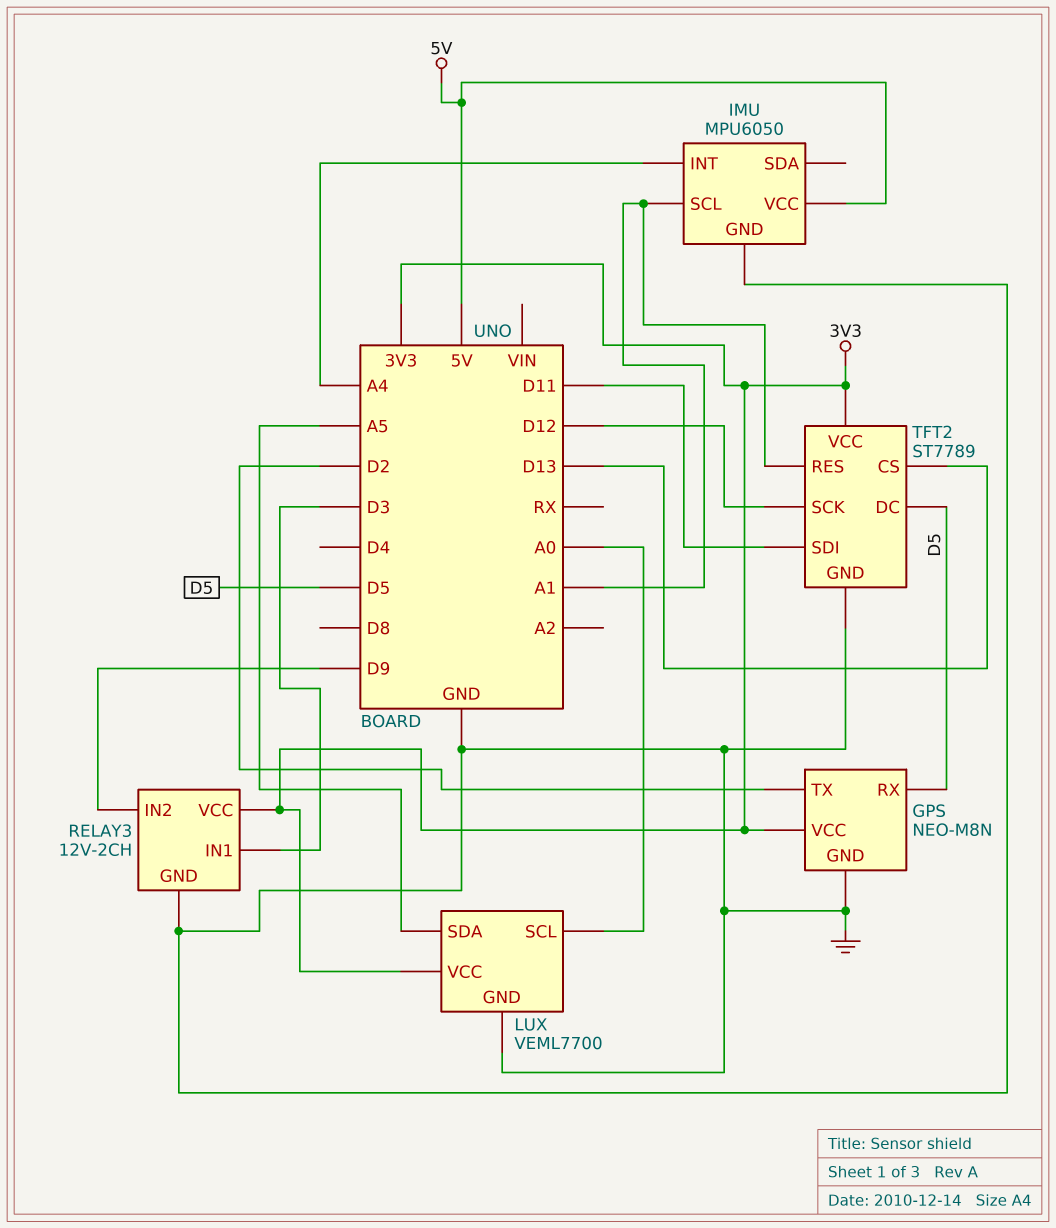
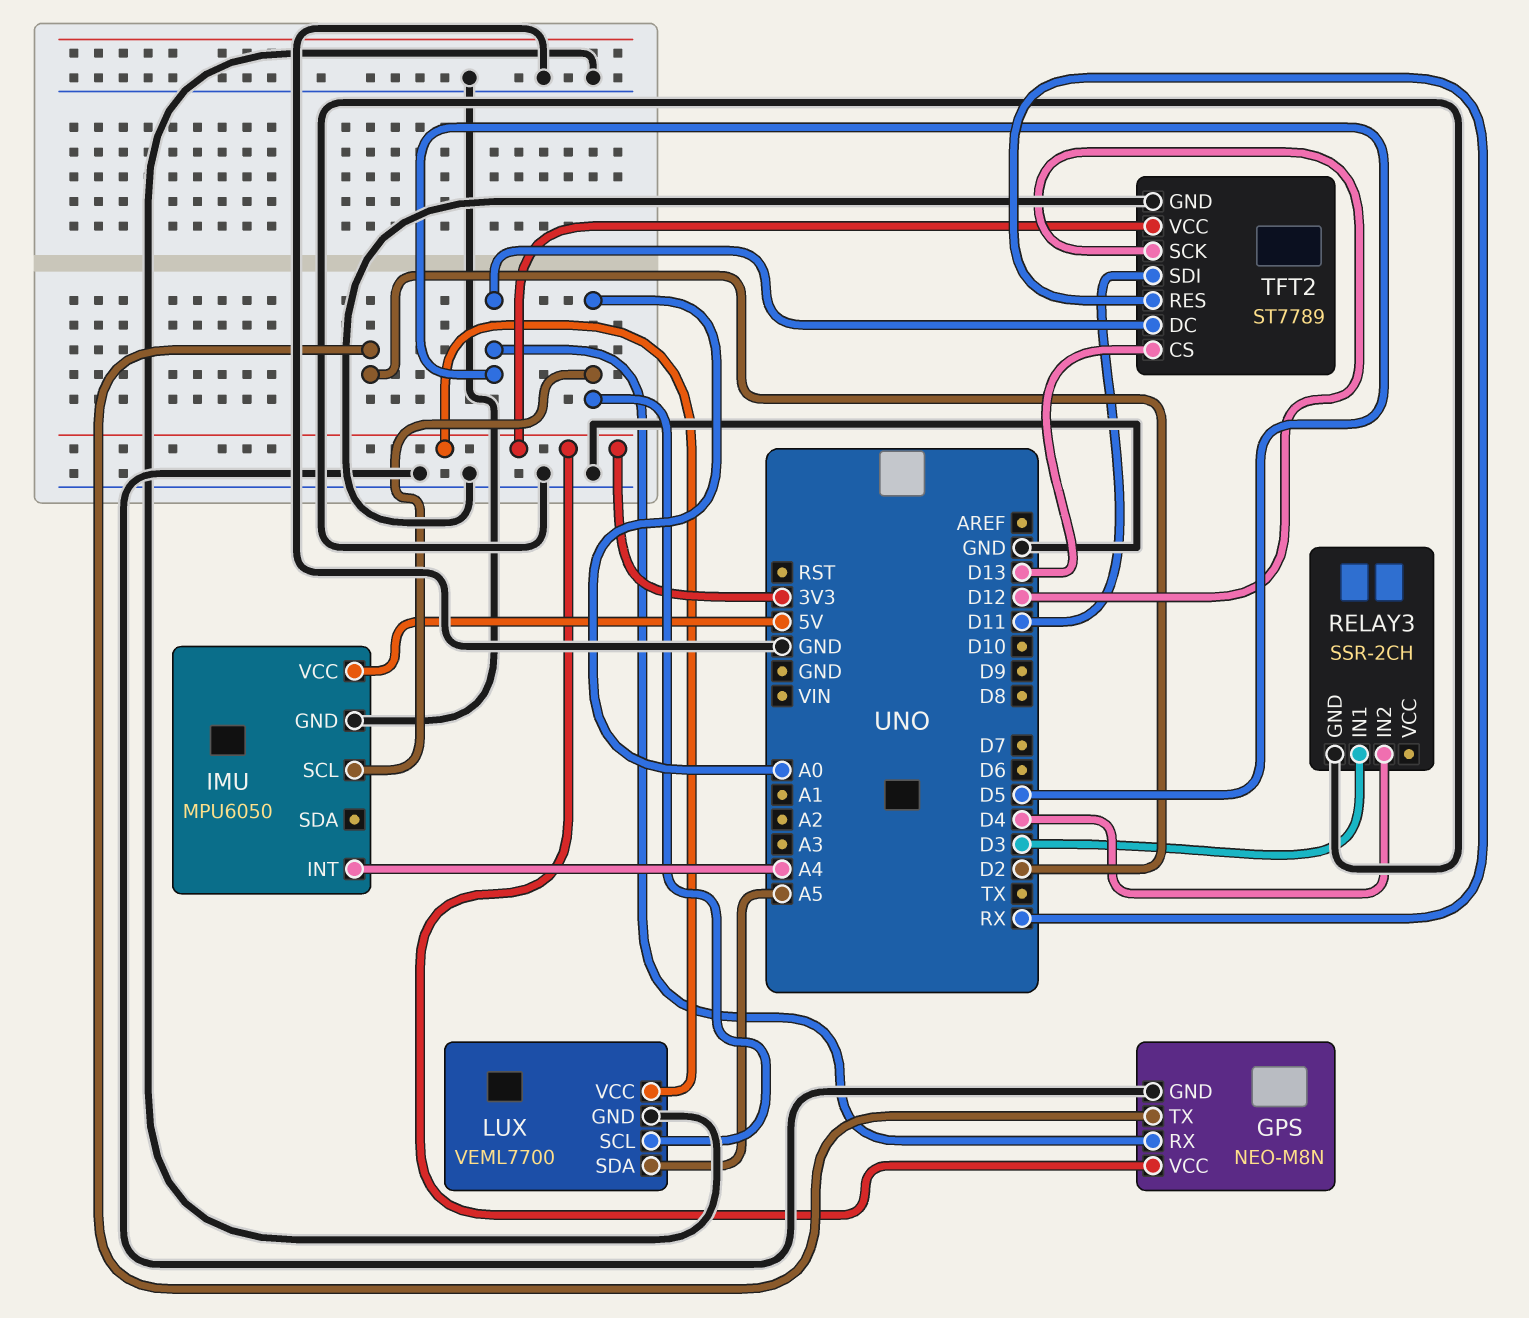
IMU pin SCL: A1 -> A0
RELAY3: 12V-2CH -> SSR-2CH
RELAY3 pin IN2: D9 -> D4
RELAY3 pin VCC: 3V3 -> none
TFT2 pin RES: A1 -> RX

